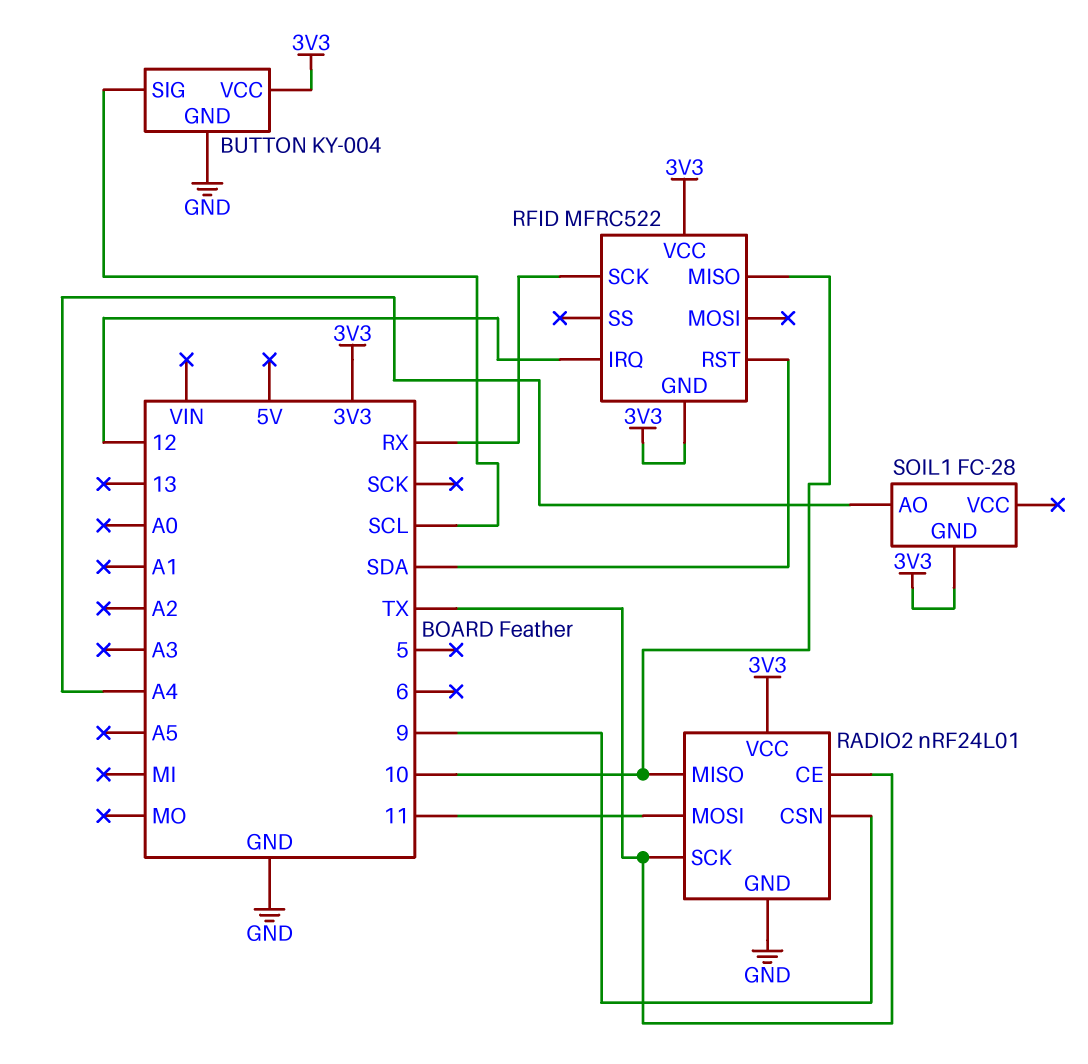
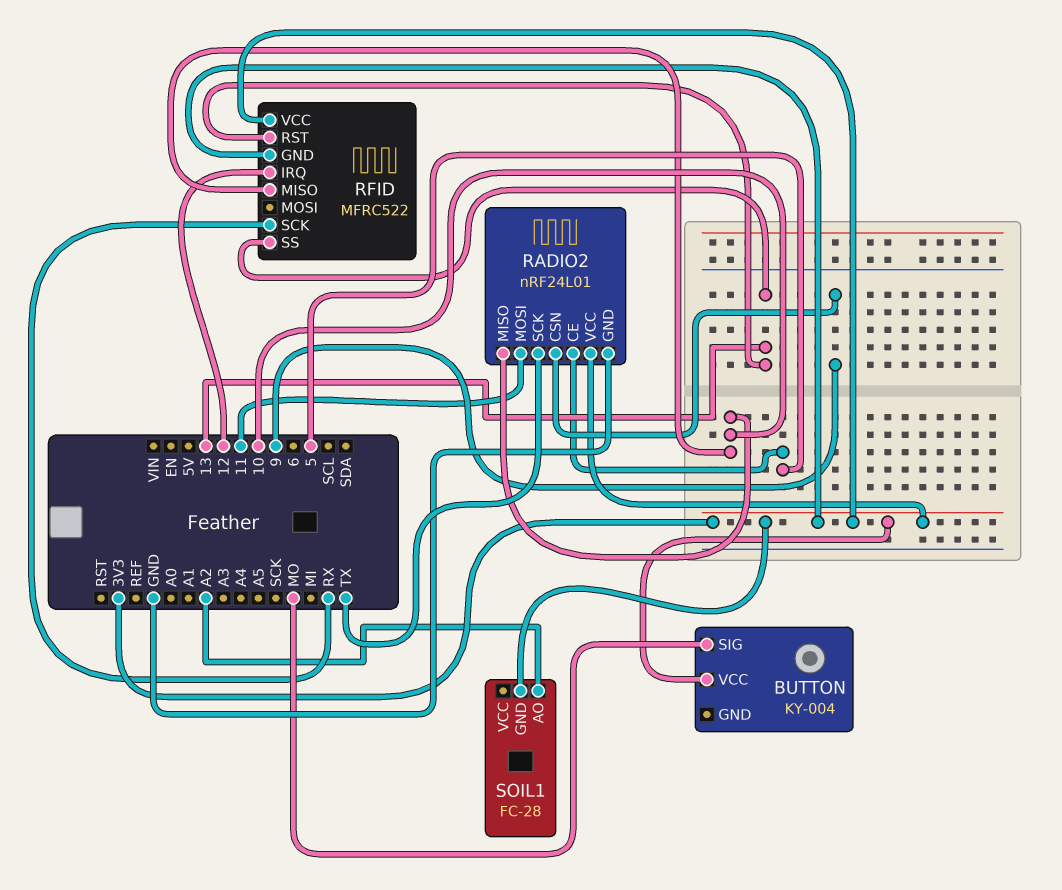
BUTTON pin GND: GND -> none
BUTTON pin SIG: SCL -> MO
RADIO2 pin CE: TX -> 5
RFID pin RST: SDA -> 13
RFID pin SS: none -> 13
SOIL1 pin AO: A4 -> A2

